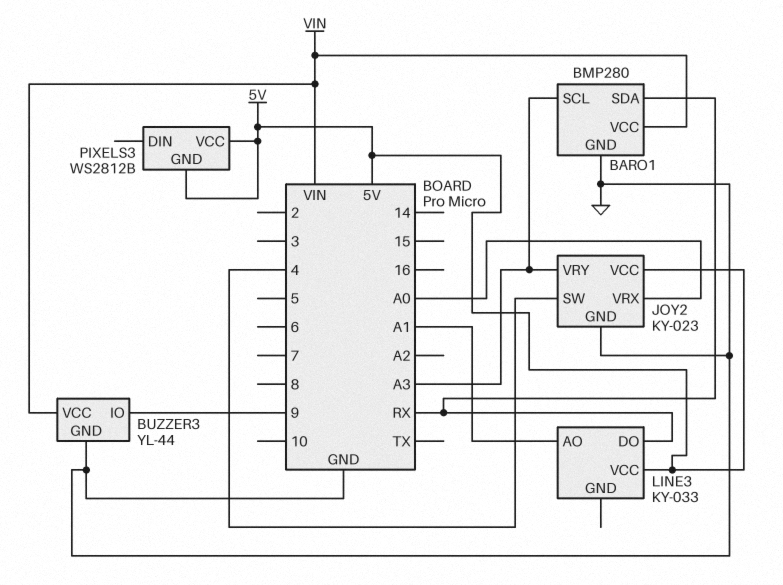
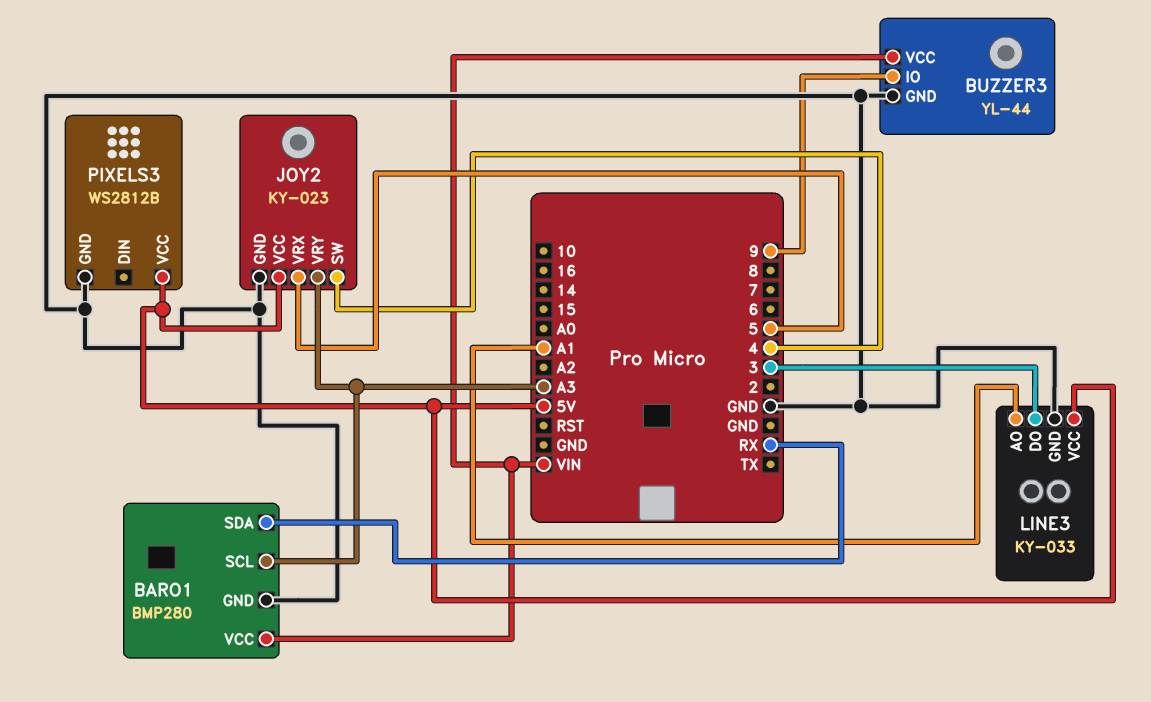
JOY2 pin VRX: A0 -> 5
LINE3 pin DO: RX -> 3
LINE3 pin GND: none -> GND
PIXELS3 pin GND: 5V -> GND

